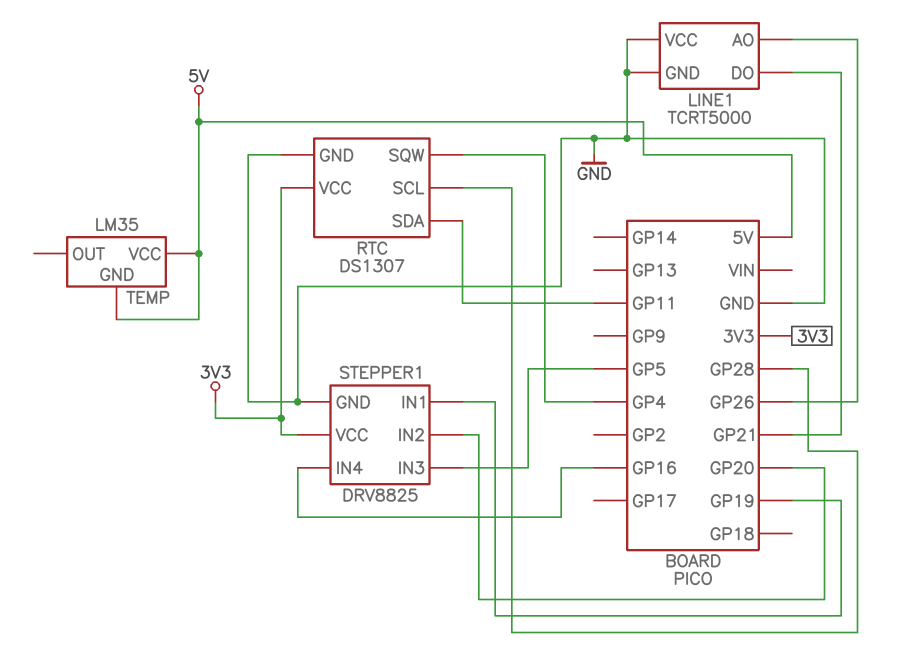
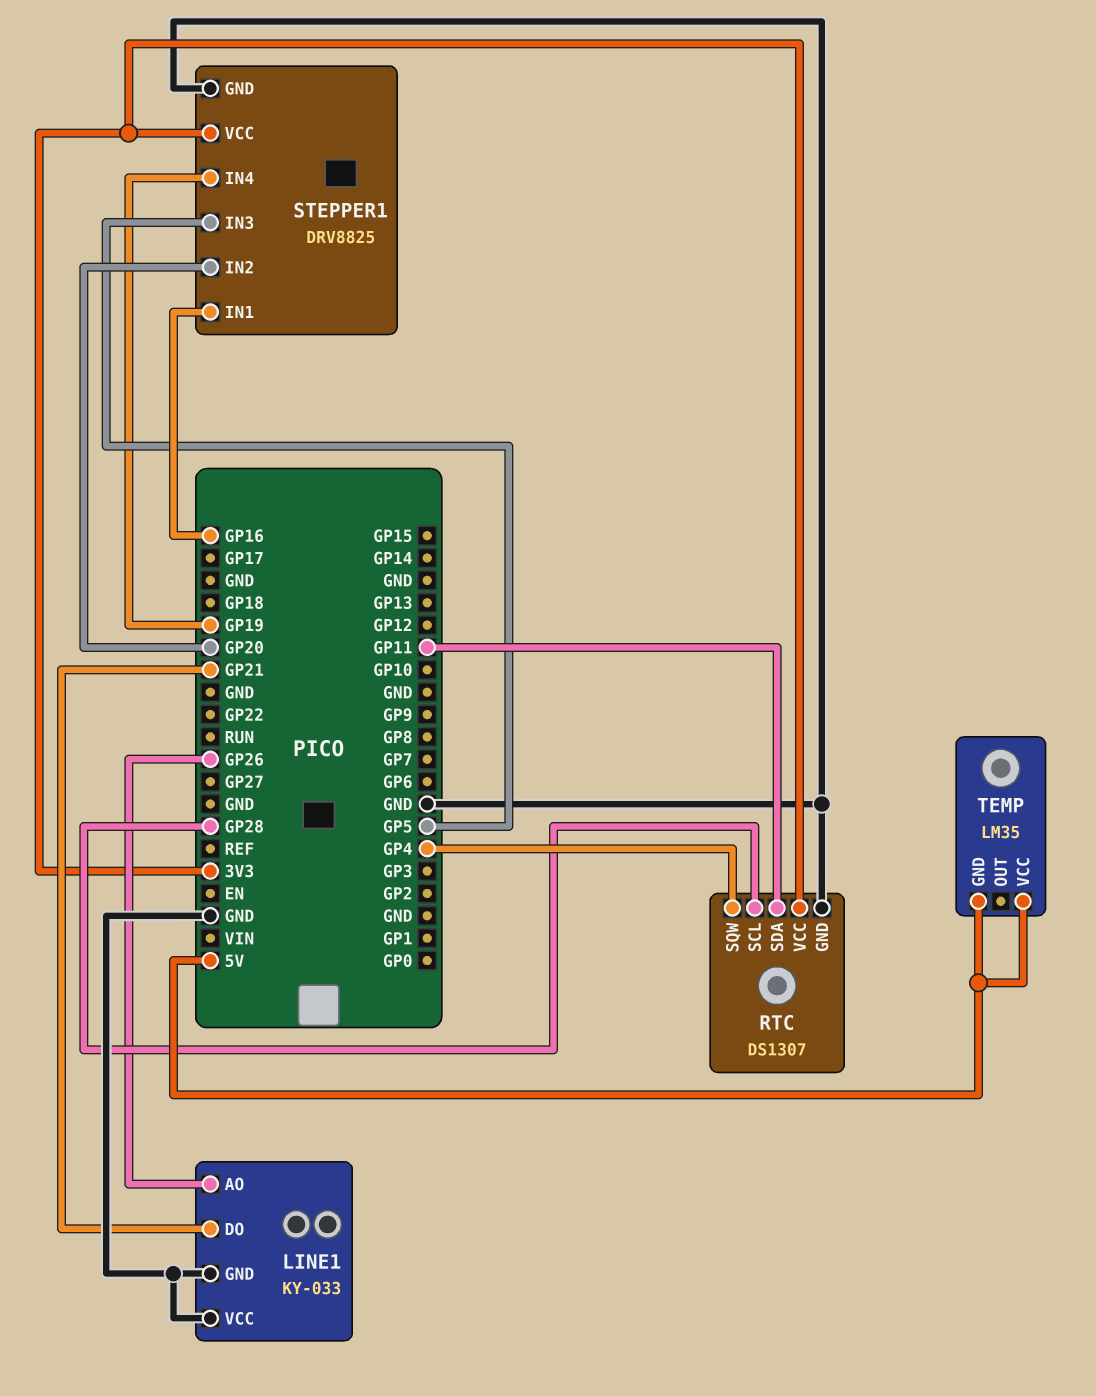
LINE1: TCRT5000 -> KY-033
STEPPER1 pin IN1: GP19 -> GP16
STEPPER1 pin IN4: GP16 -> GP19

